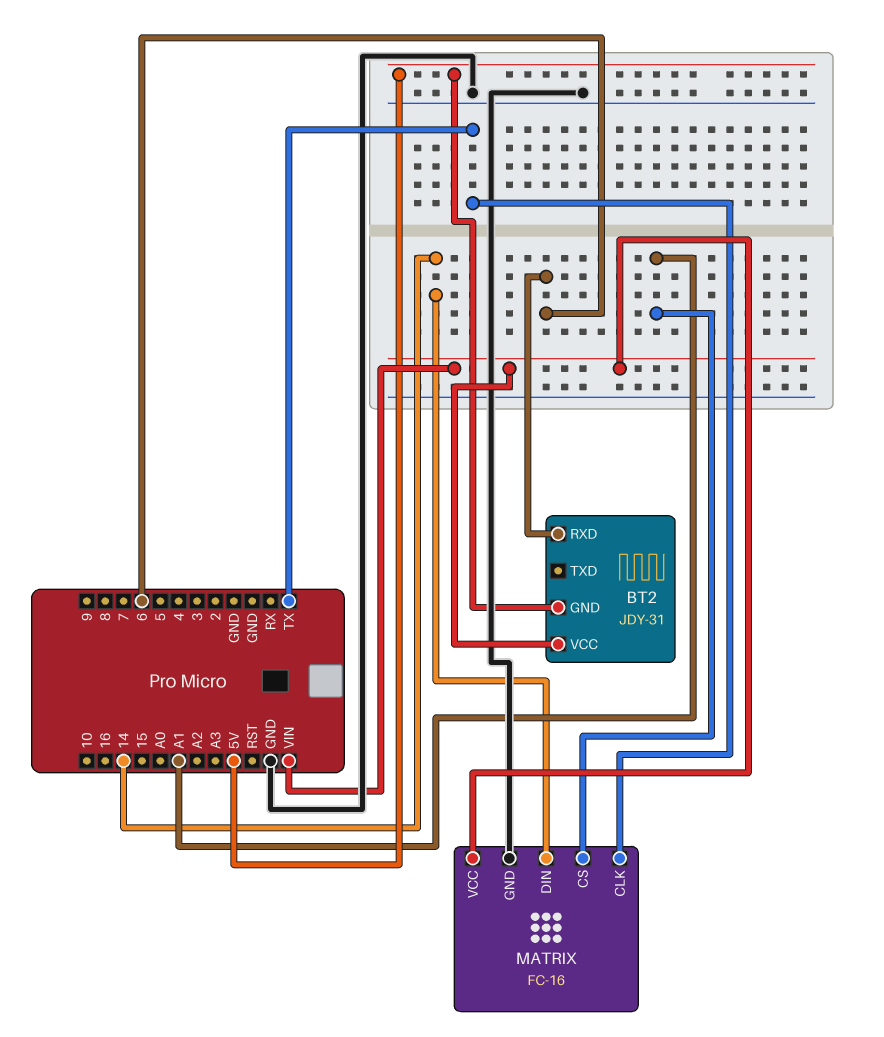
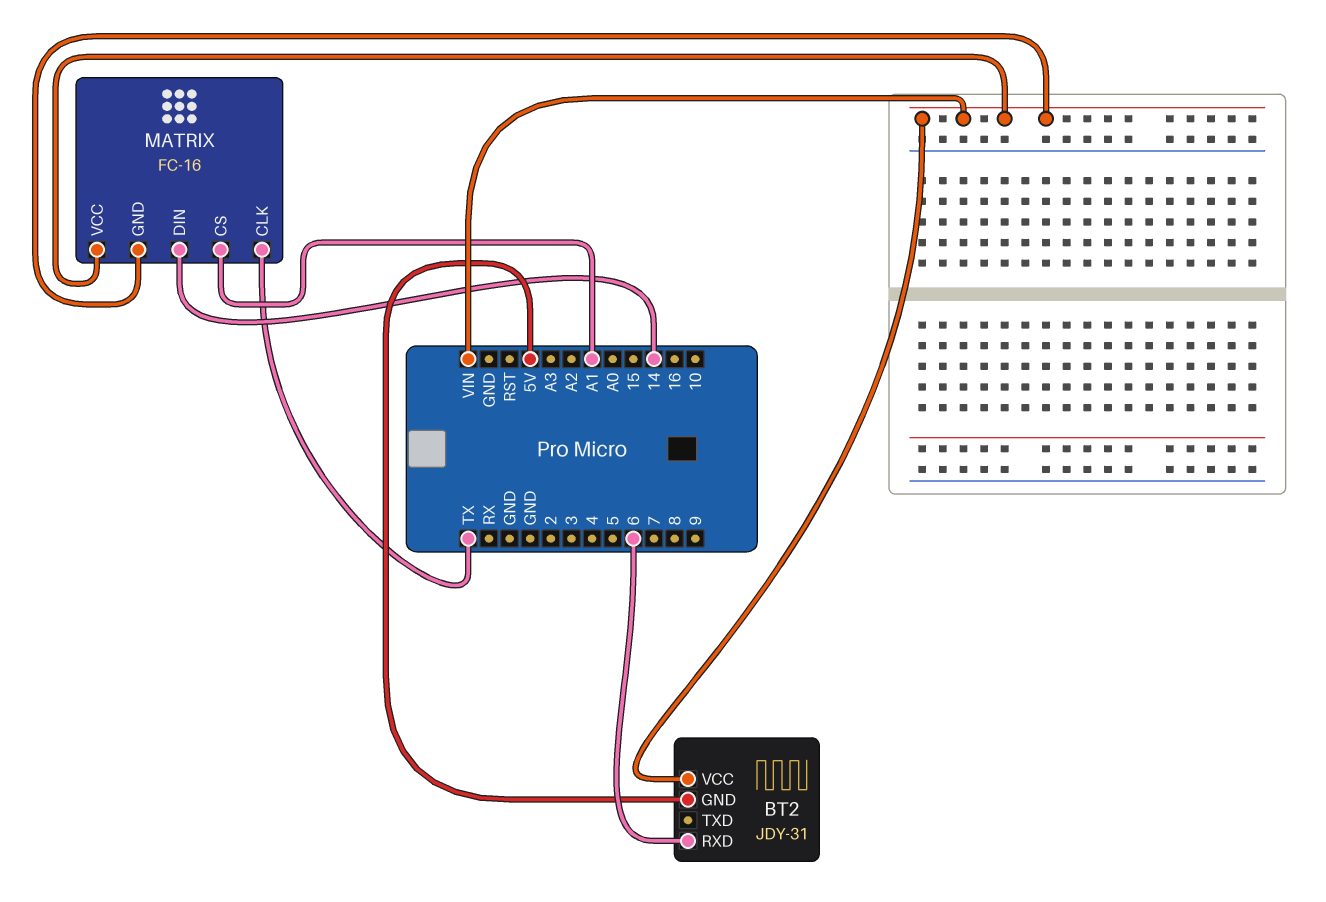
MATRIX pin GND: GND -> VIN

